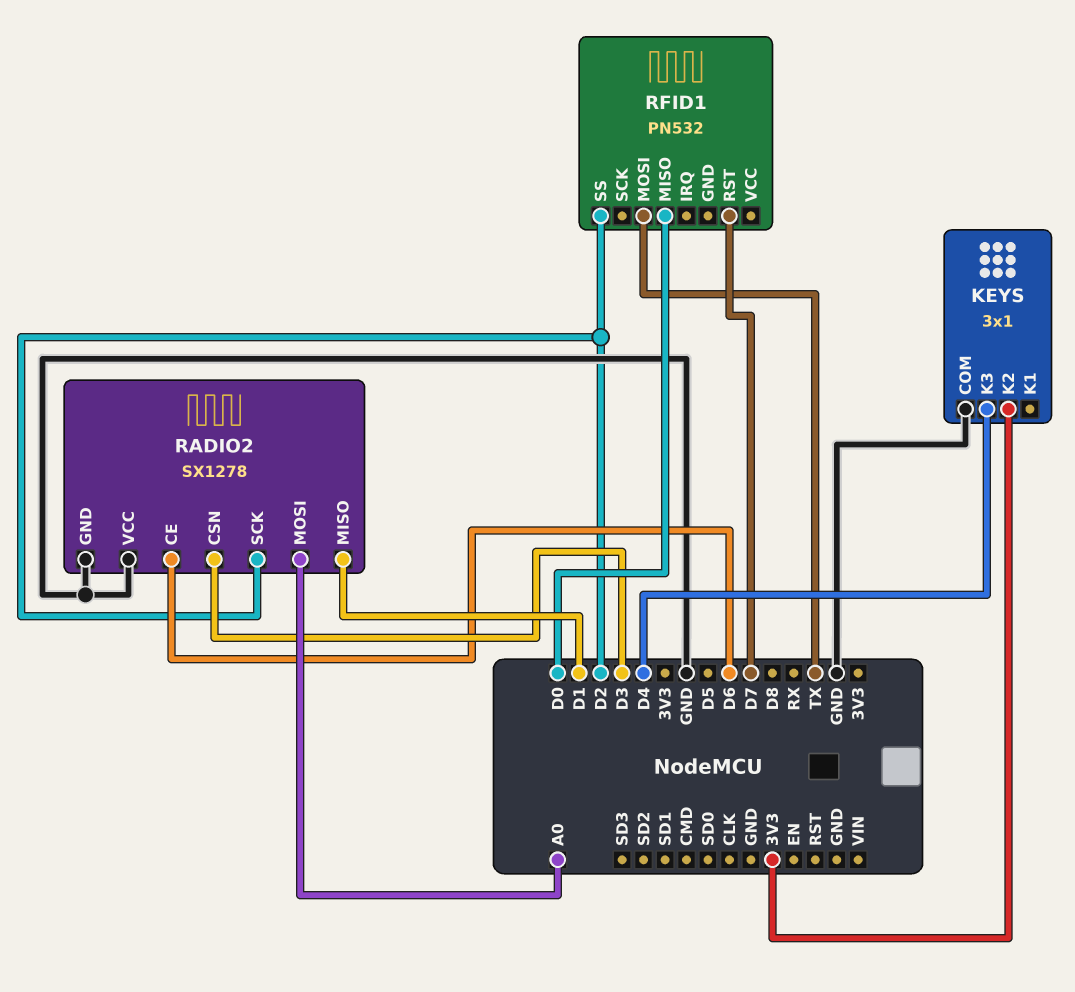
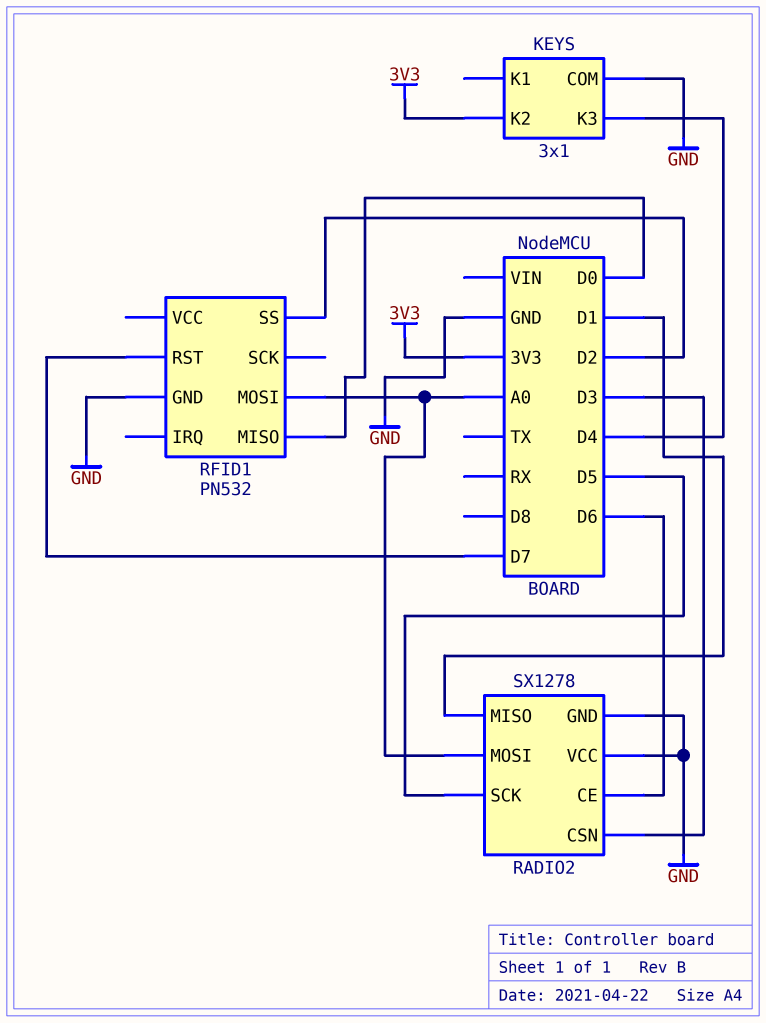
RADIO2 pin SCK: D2 -> D5
RFID1 pin GND: none -> GND
RFID1 pin MOSI: TX -> A0

